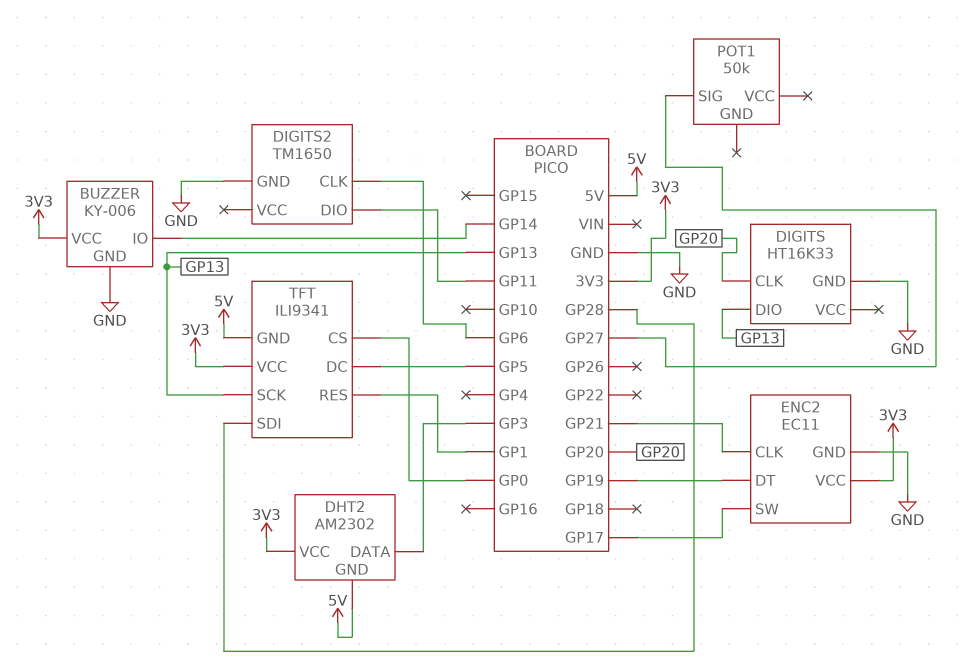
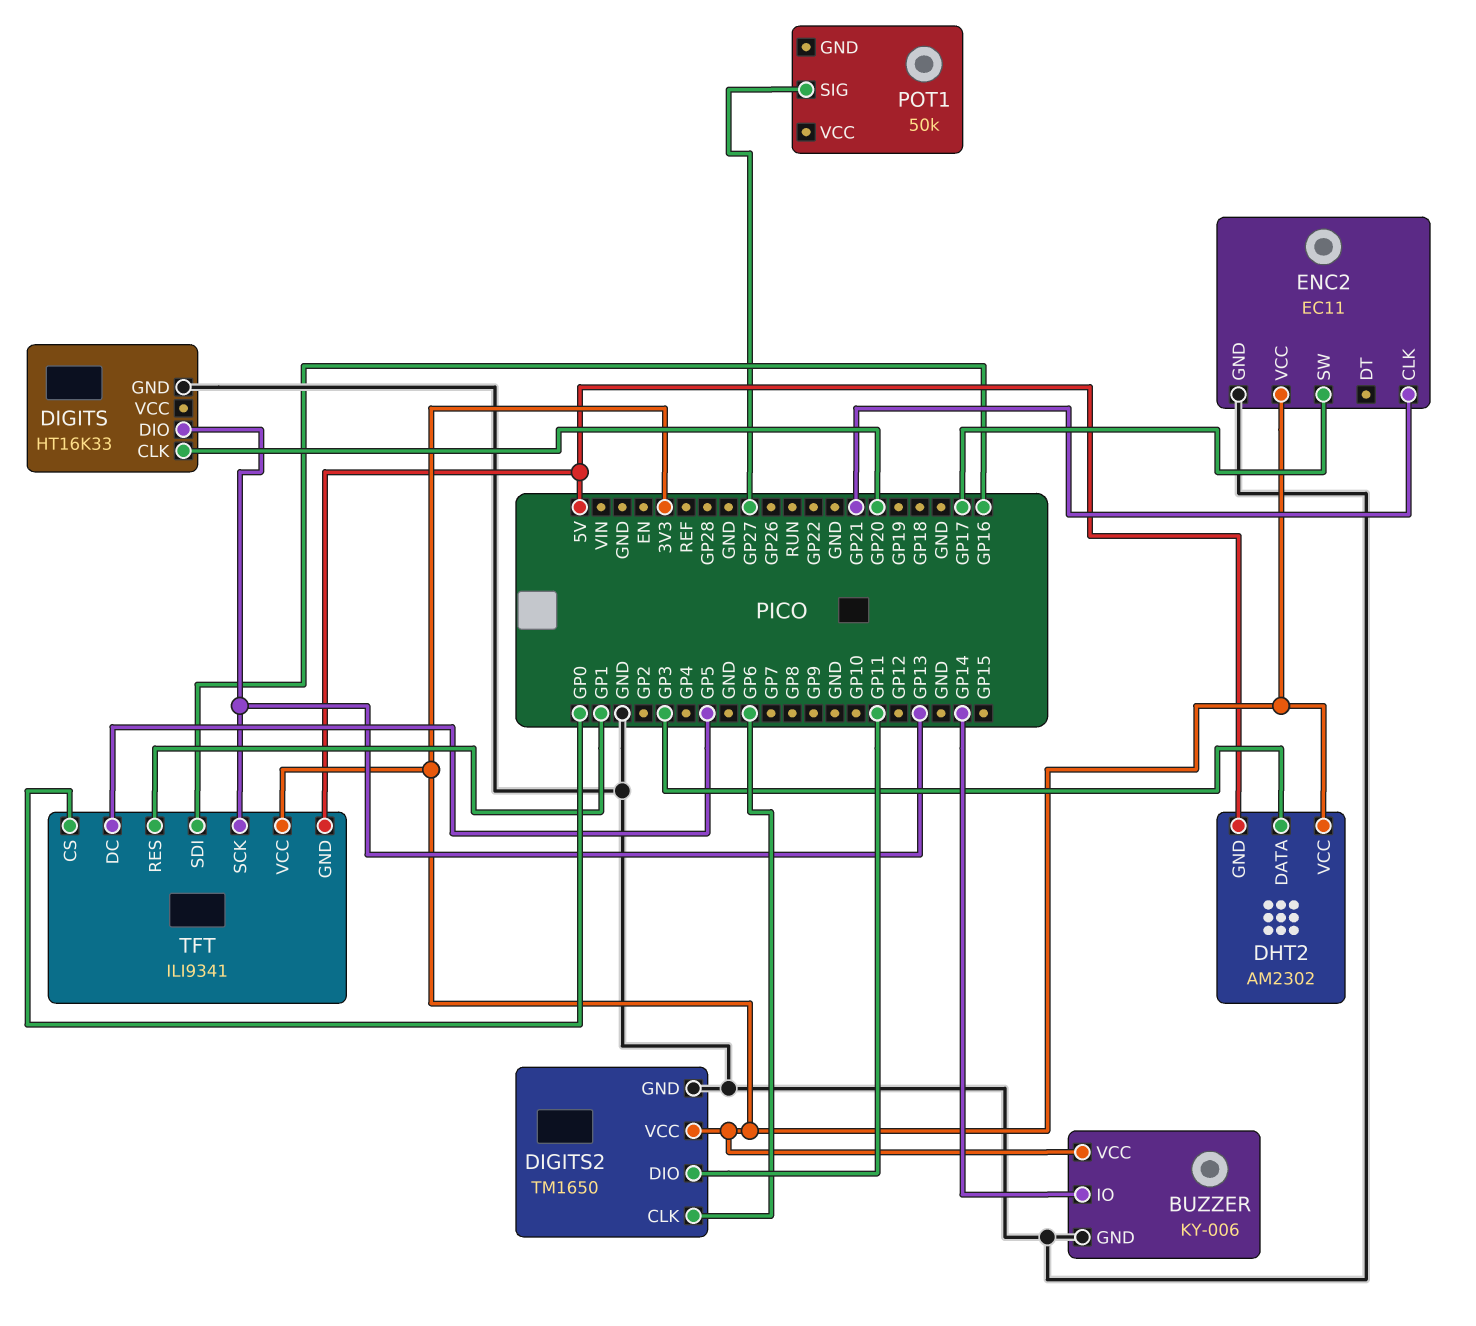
DIGITS2 pin VCC: none -> 3V3
ENC2 pin DT: GP19 -> none
TFT pin SDI: GP28 -> GP16

